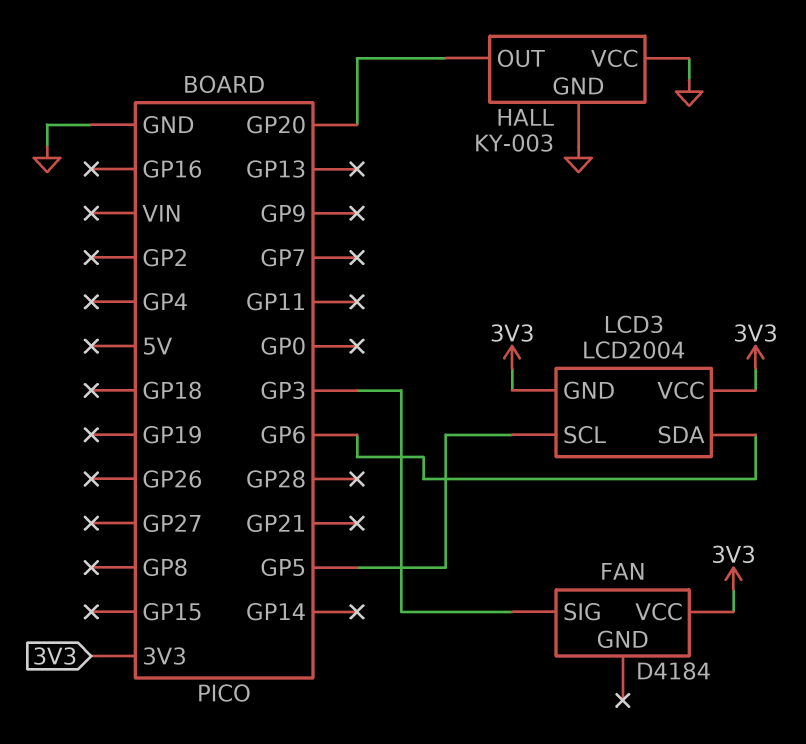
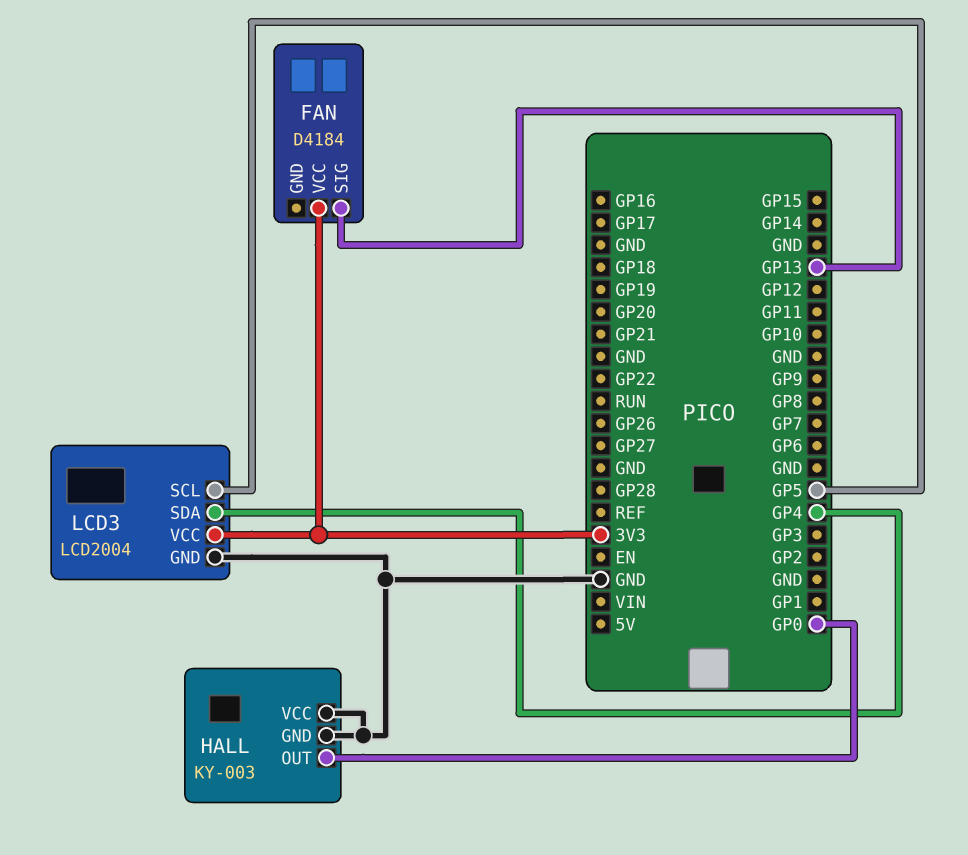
FAN pin SIG: GP3 -> GP13
HALL pin OUT: GP20 -> GP0
LCD3 pin GND: 3V3 -> GND
LCD3 pin SDA: GP6 -> GP4

